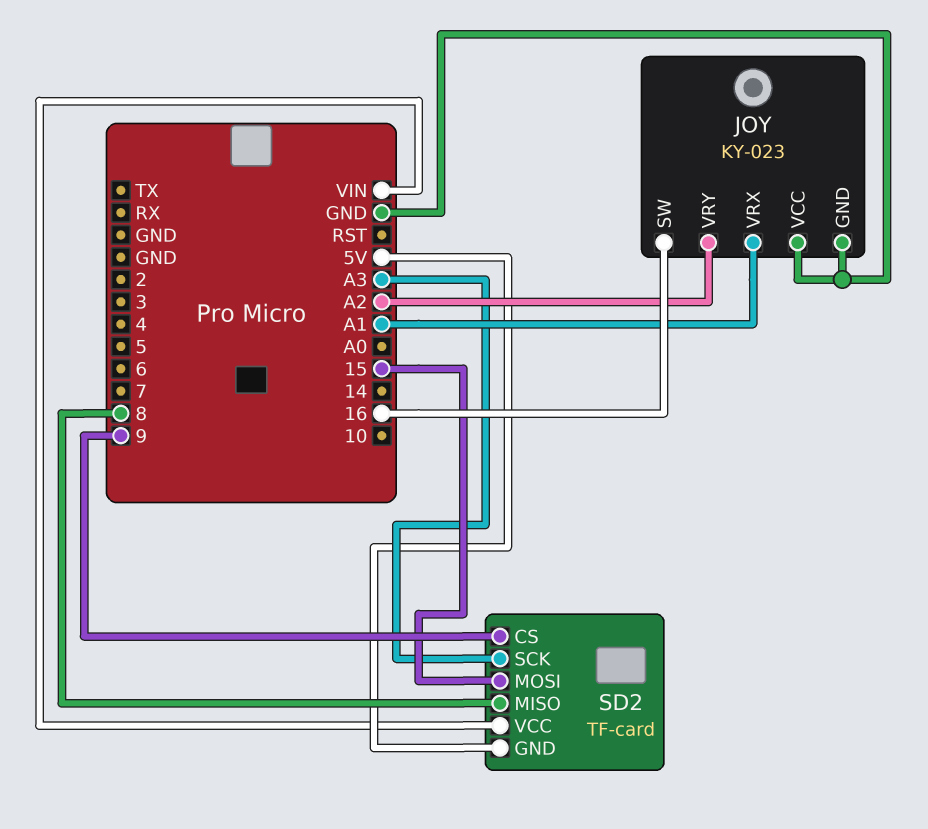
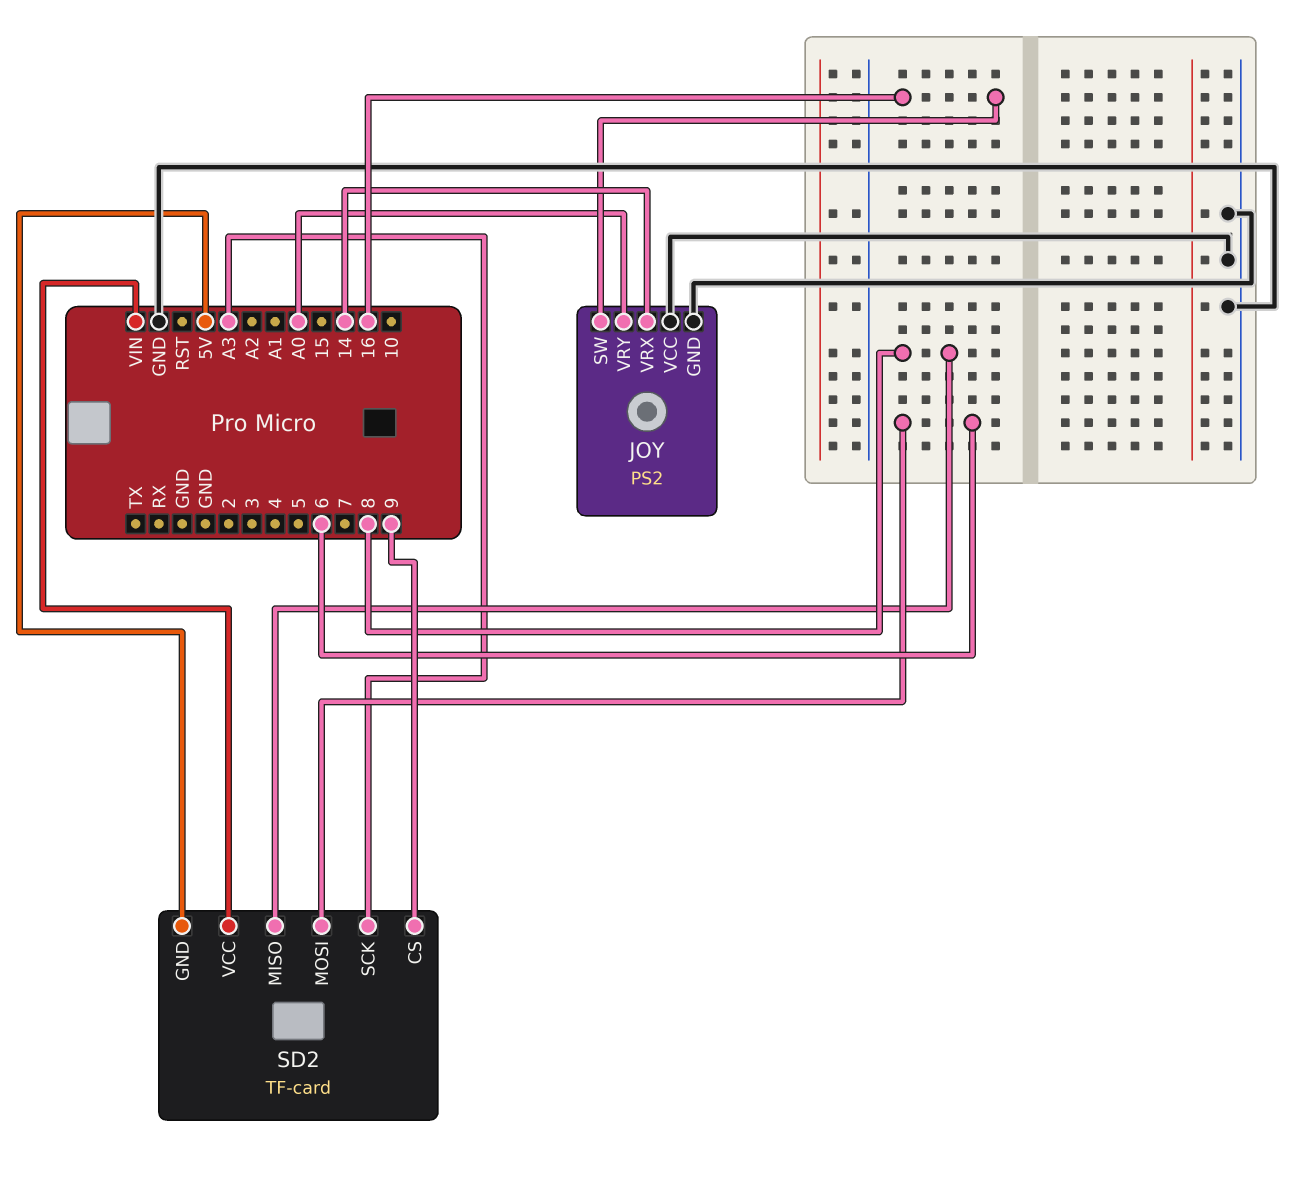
JOY: KY-023 -> PS2
JOY pin VRX: A1 -> 14
JOY pin VRY: A2 -> A0
SD2 pin MOSI: 15 -> 6

